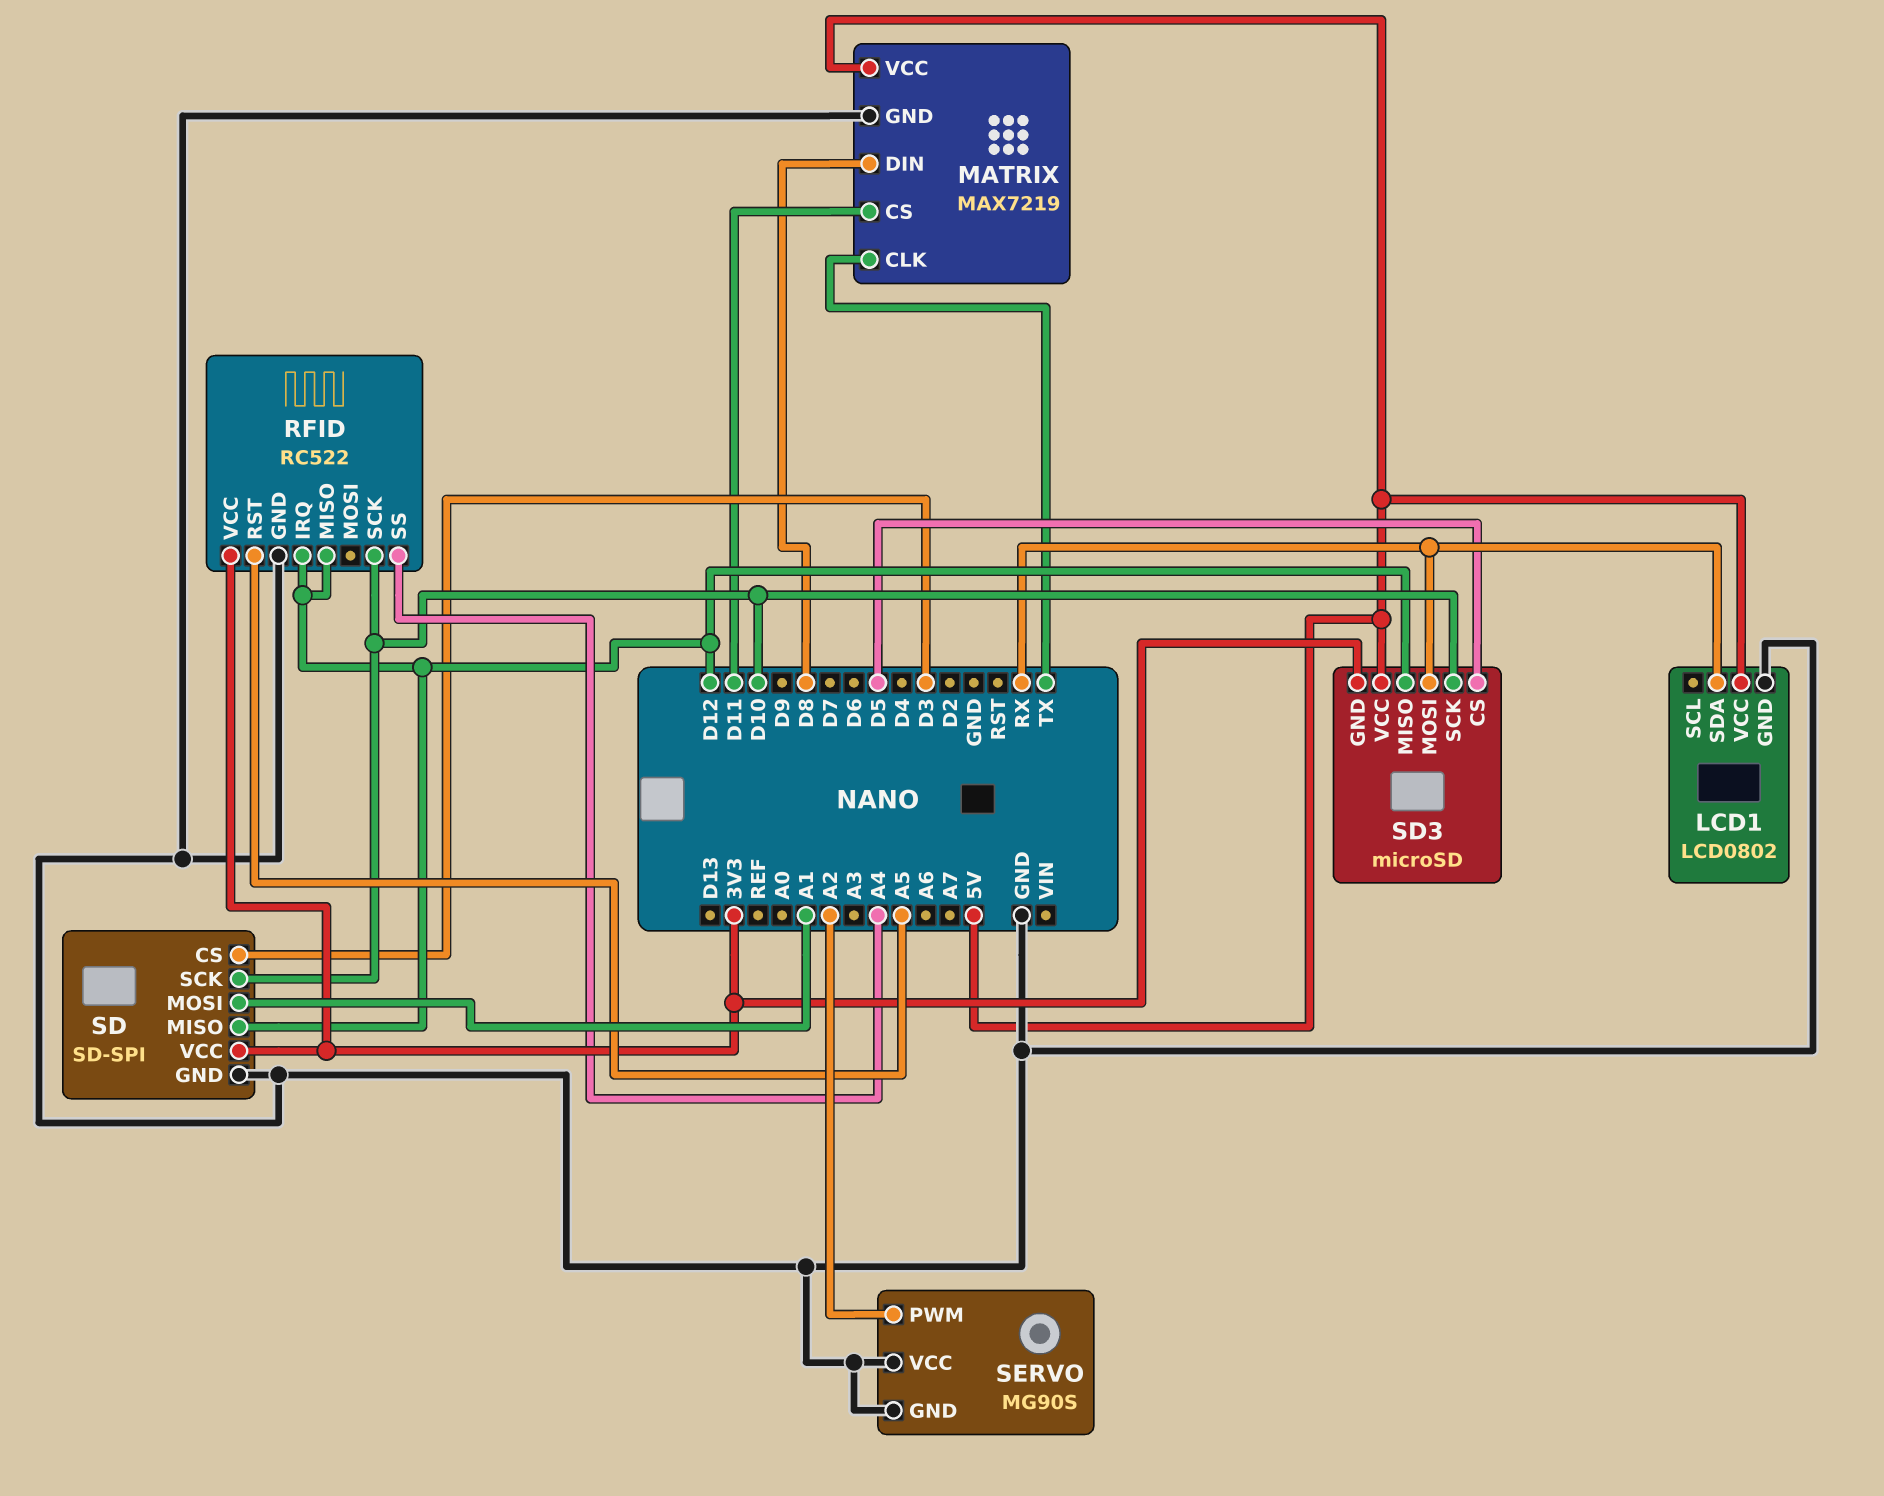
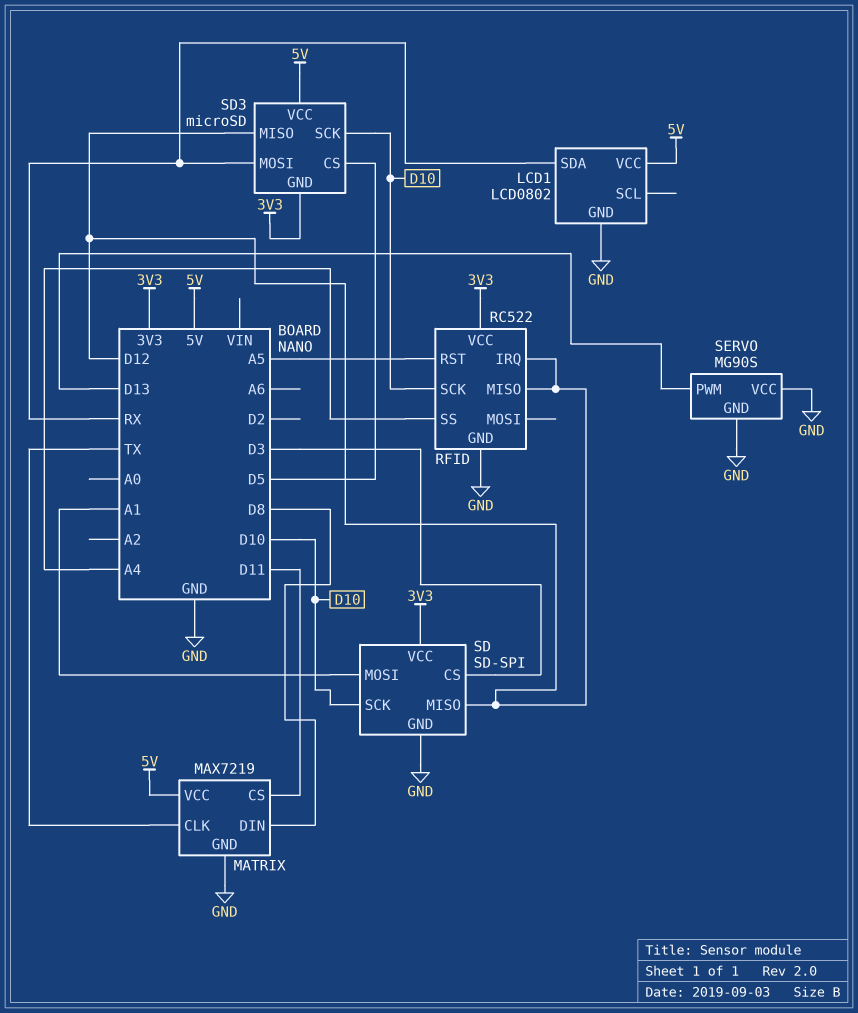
SERVO pin PWM: A2 -> D13

